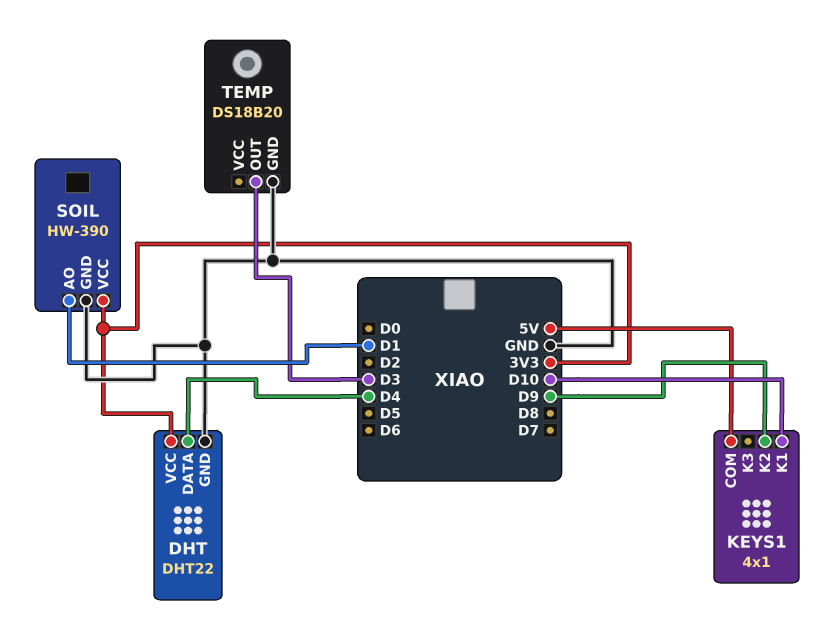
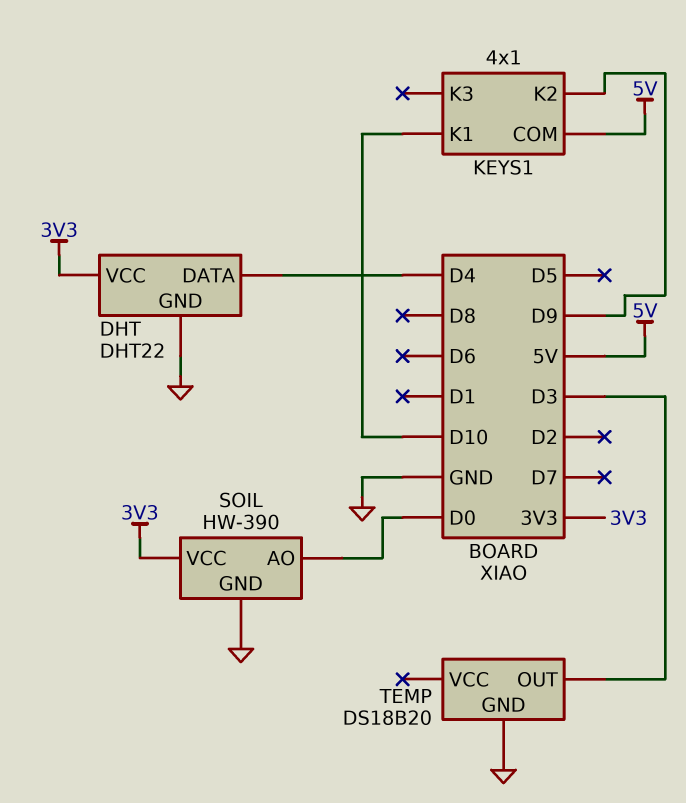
SOIL pin AO: D1 -> D0

